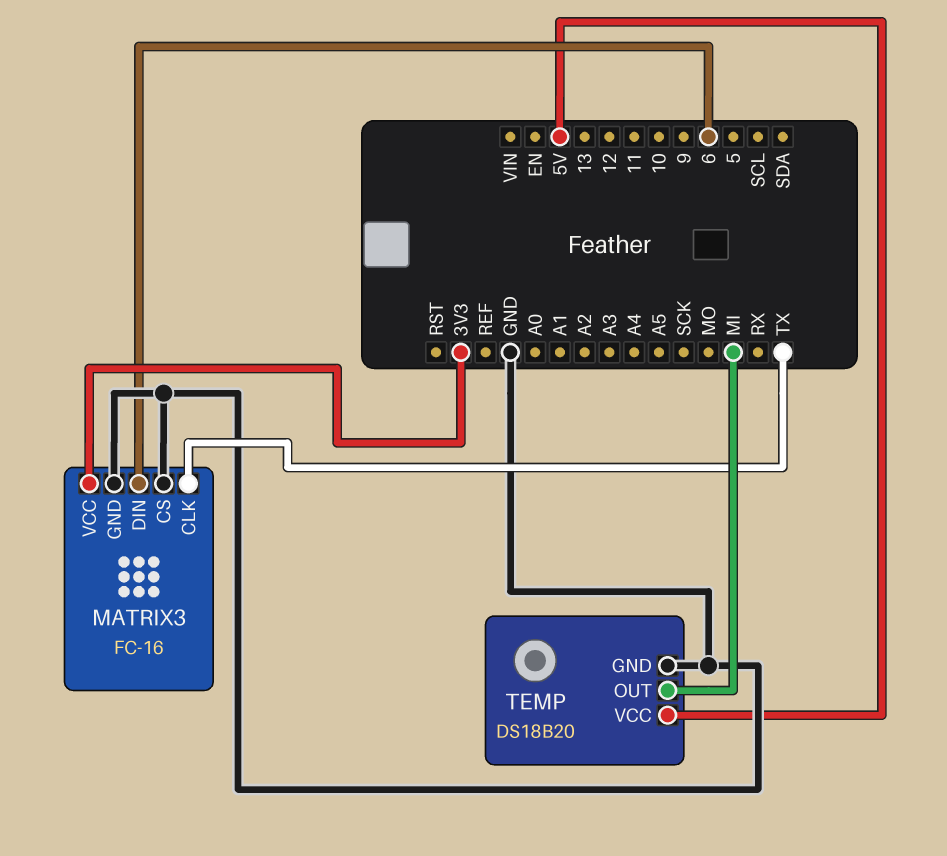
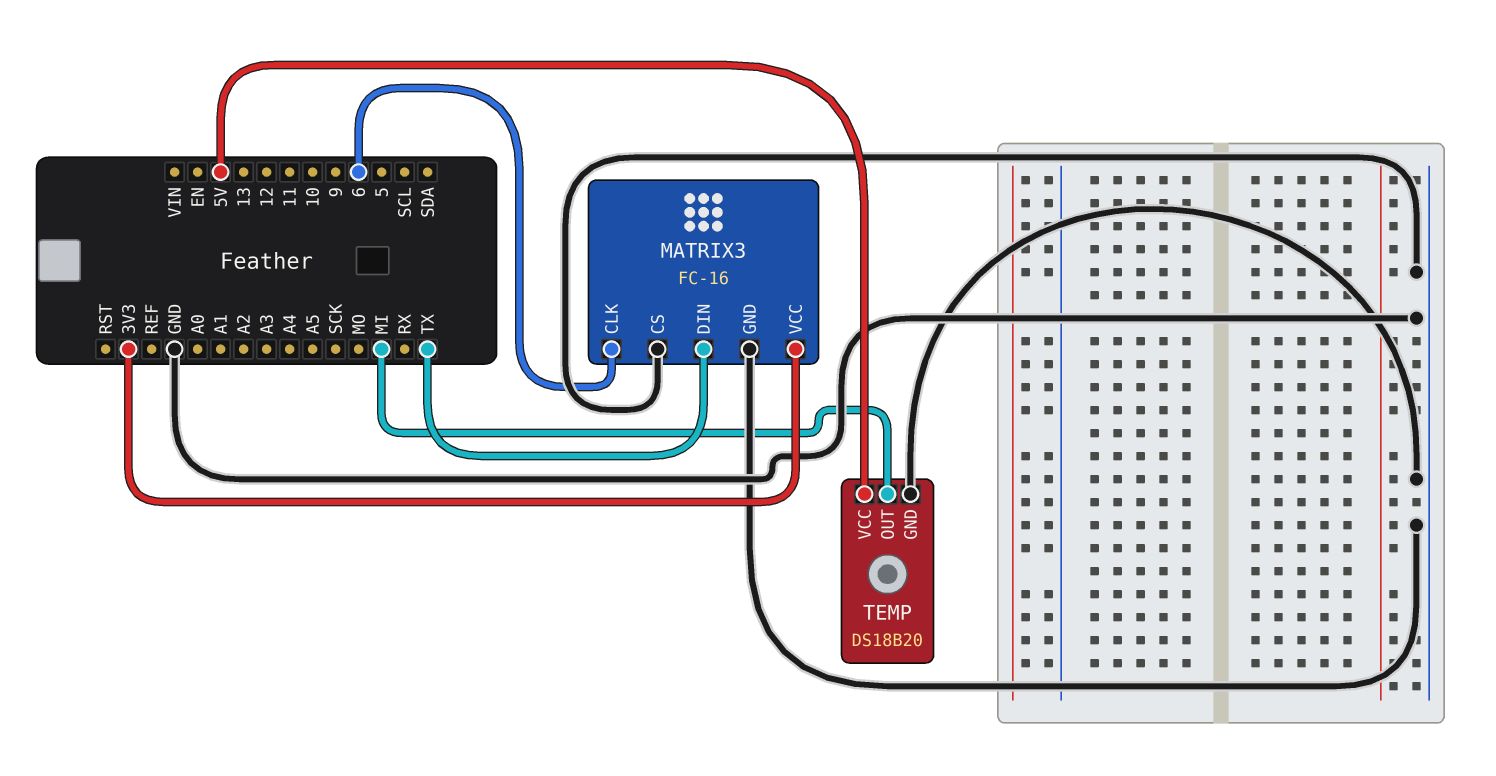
MATRIX3 pin CLK: TX -> 6
MATRIX3 pin DIN: 6 -> TX

